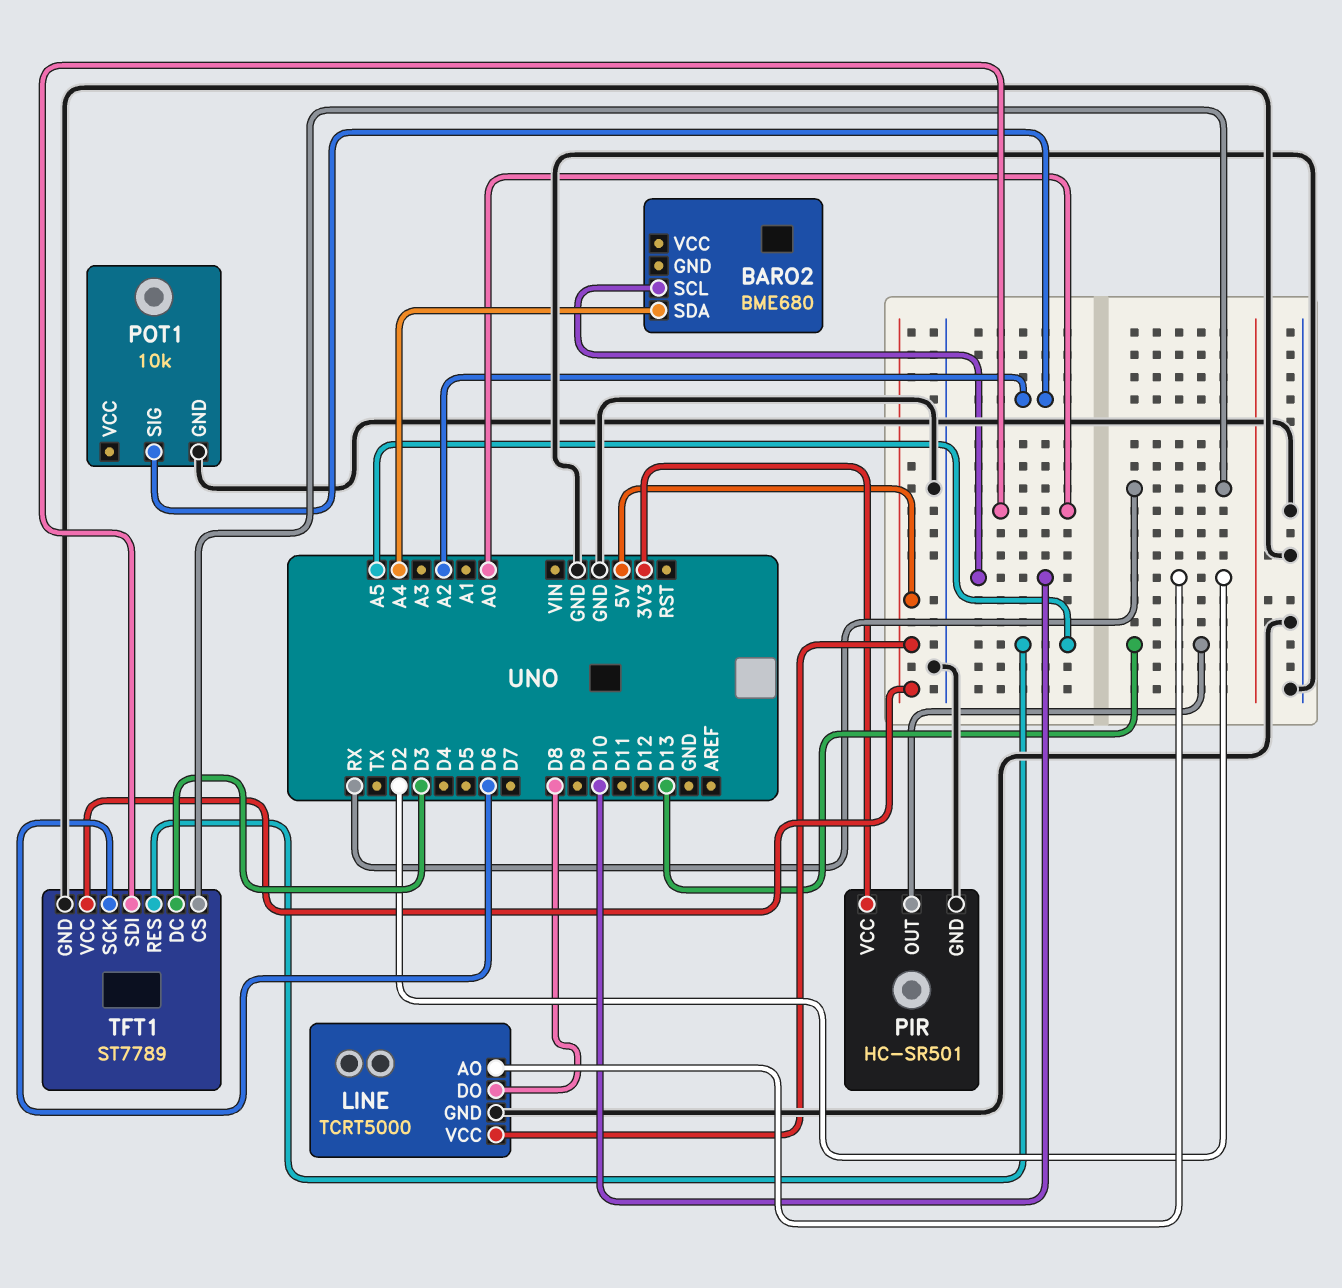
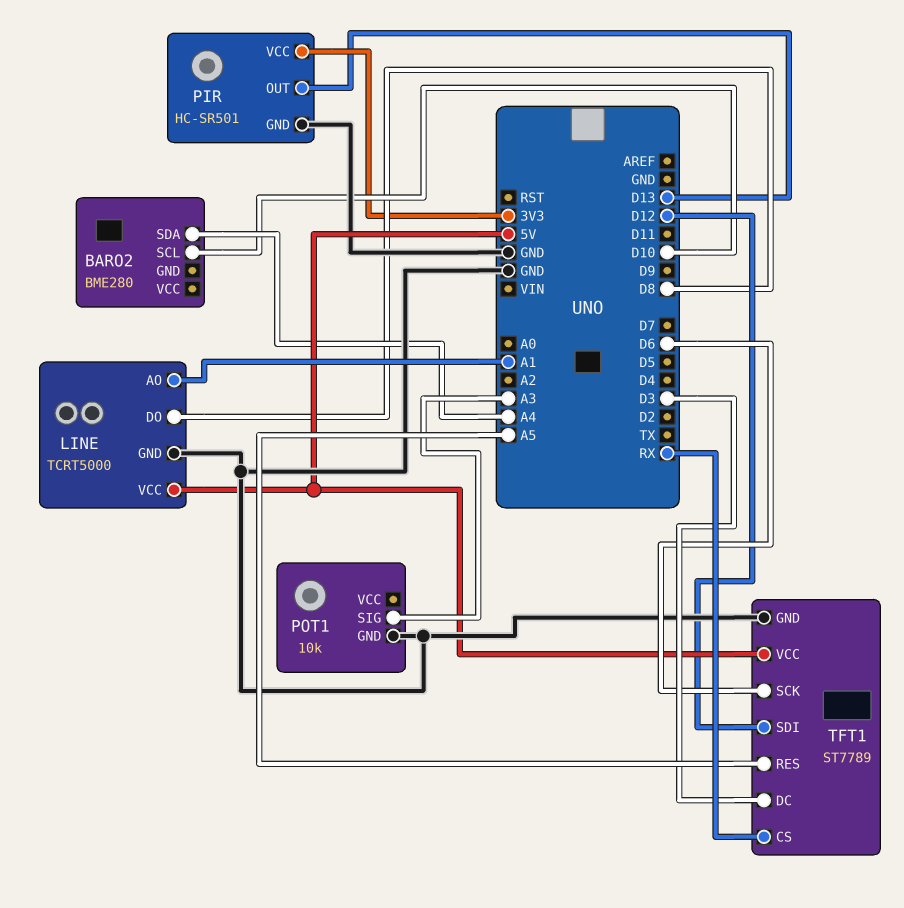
BARO2: BME680 -> BME280
LINE pin AO: D2 -> A1
POT1 pin SIG: A2 -> A3
TFT1 pin SDI: A0 -> D12

